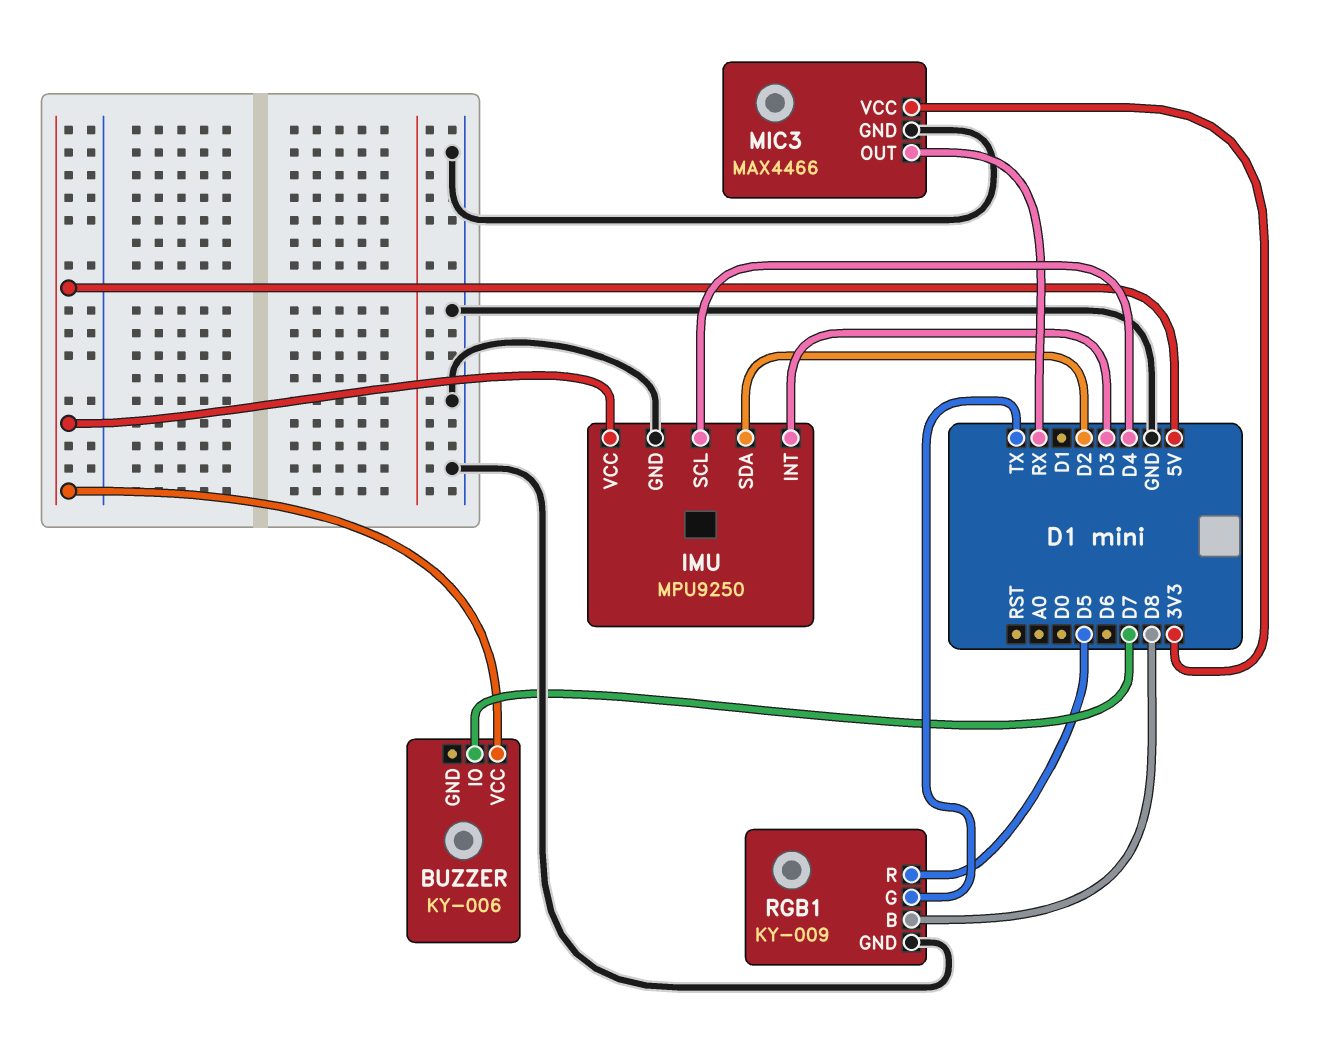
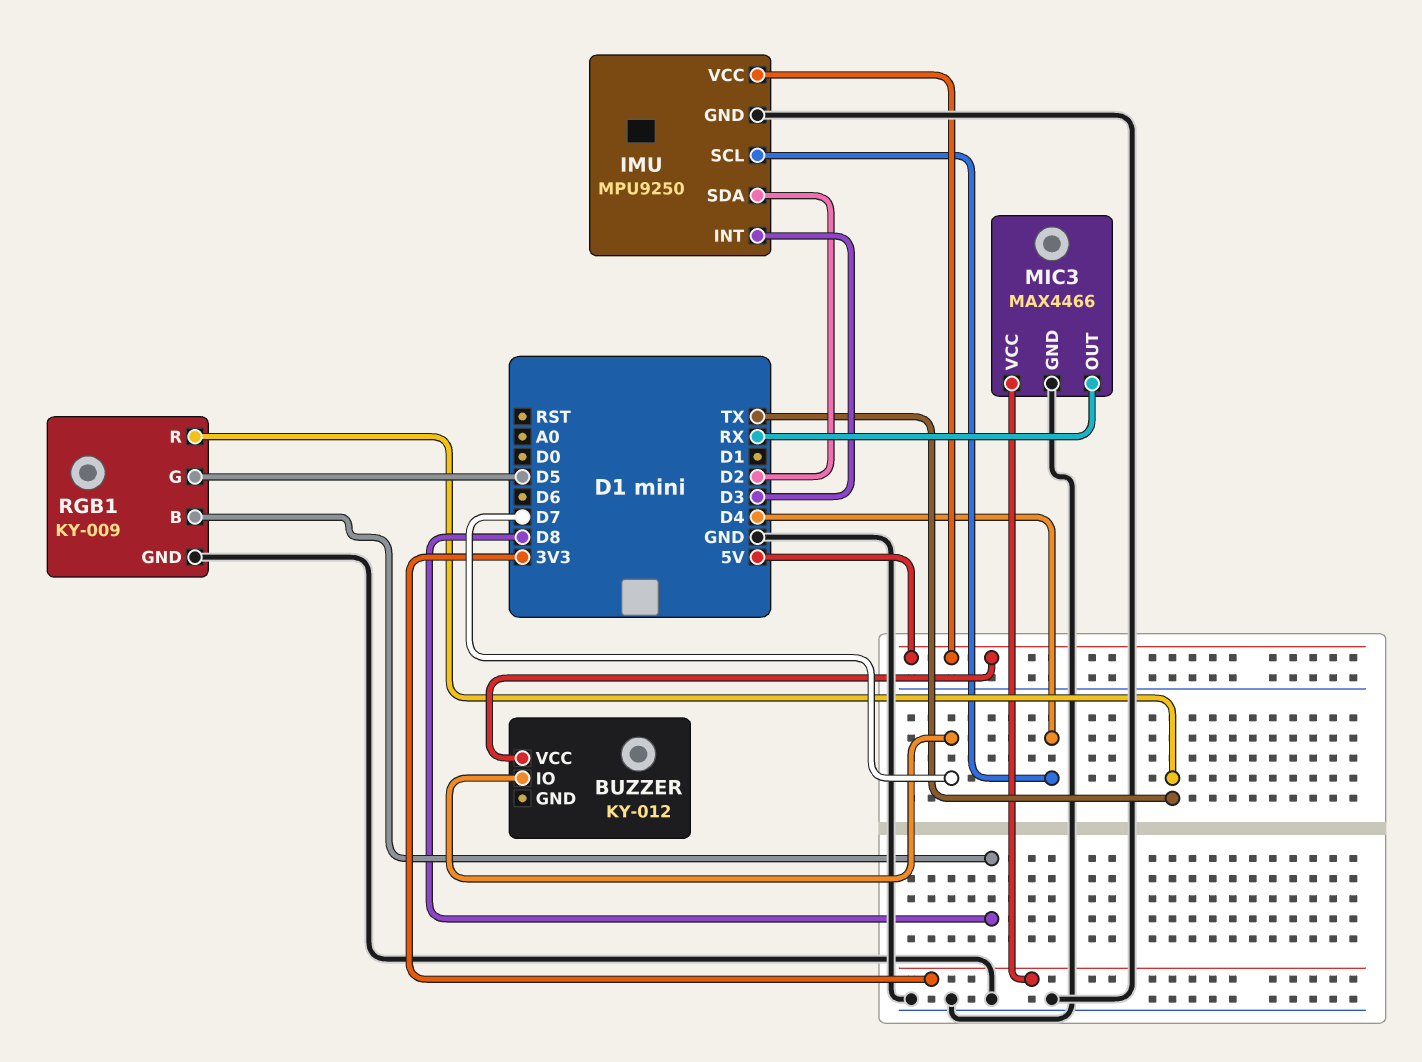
BUZZER: KY-006 -> KY-012
RGB1 pin G: TX -> D5
RGB1 pin R: D5 -> TX

